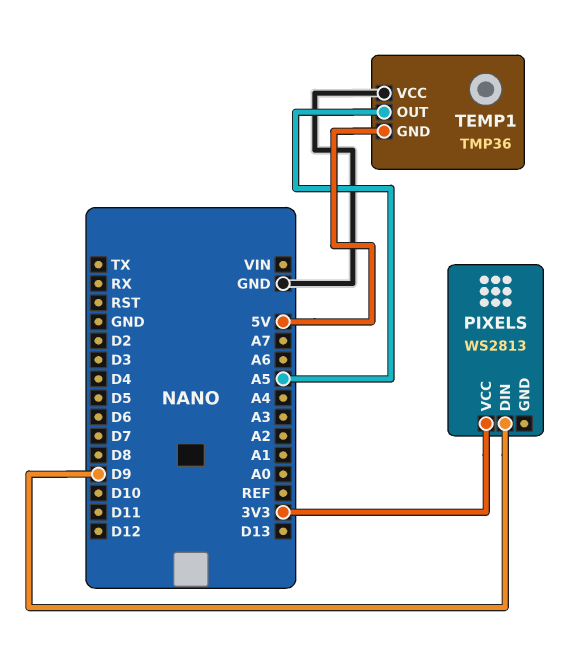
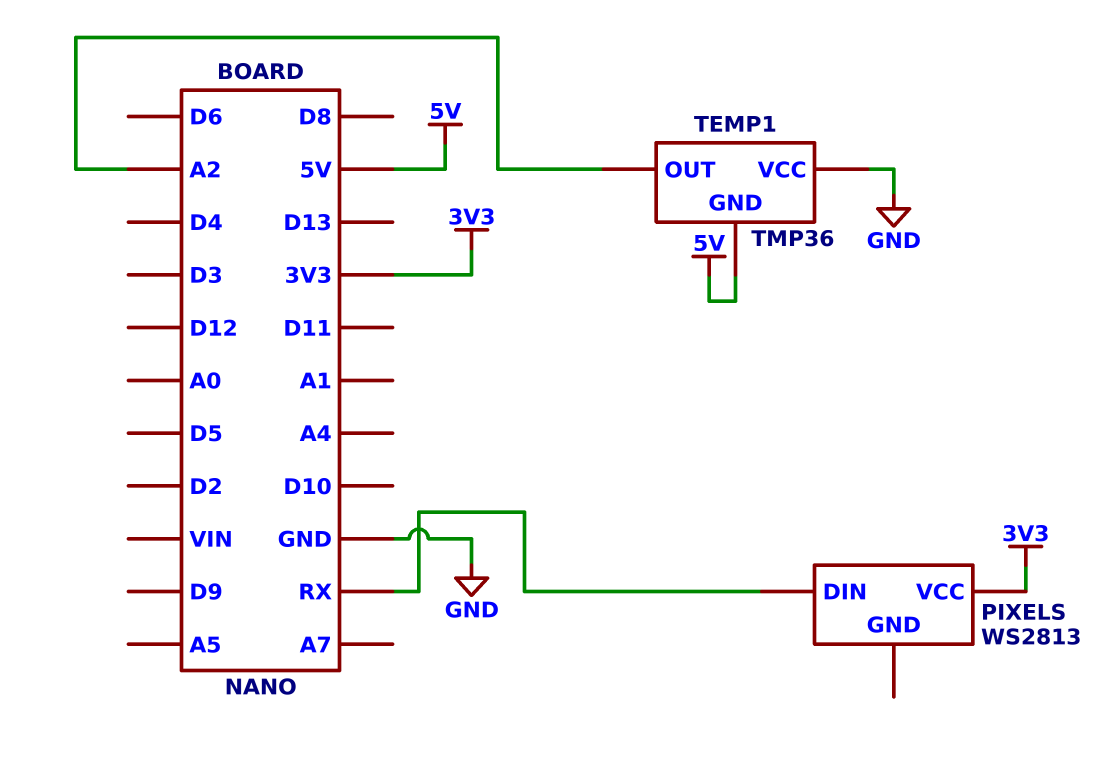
PIXELS pin DIN: D9 -> RX
TEMP1 pin OUT: A5 -> A2

